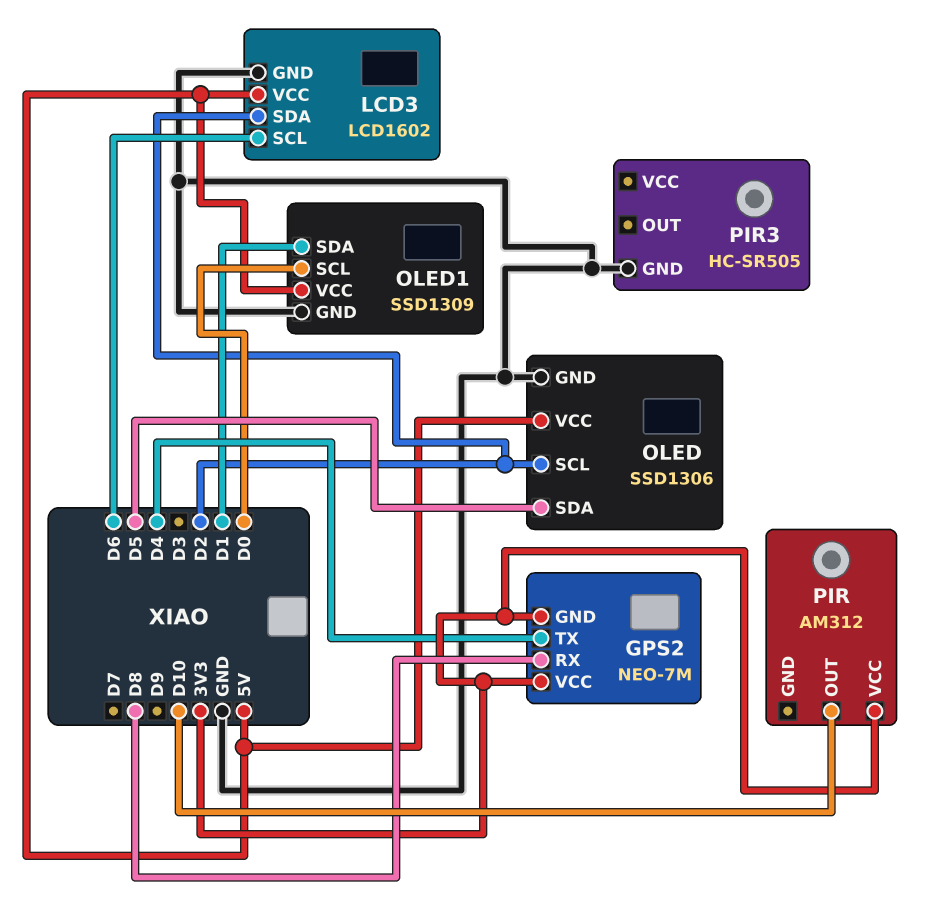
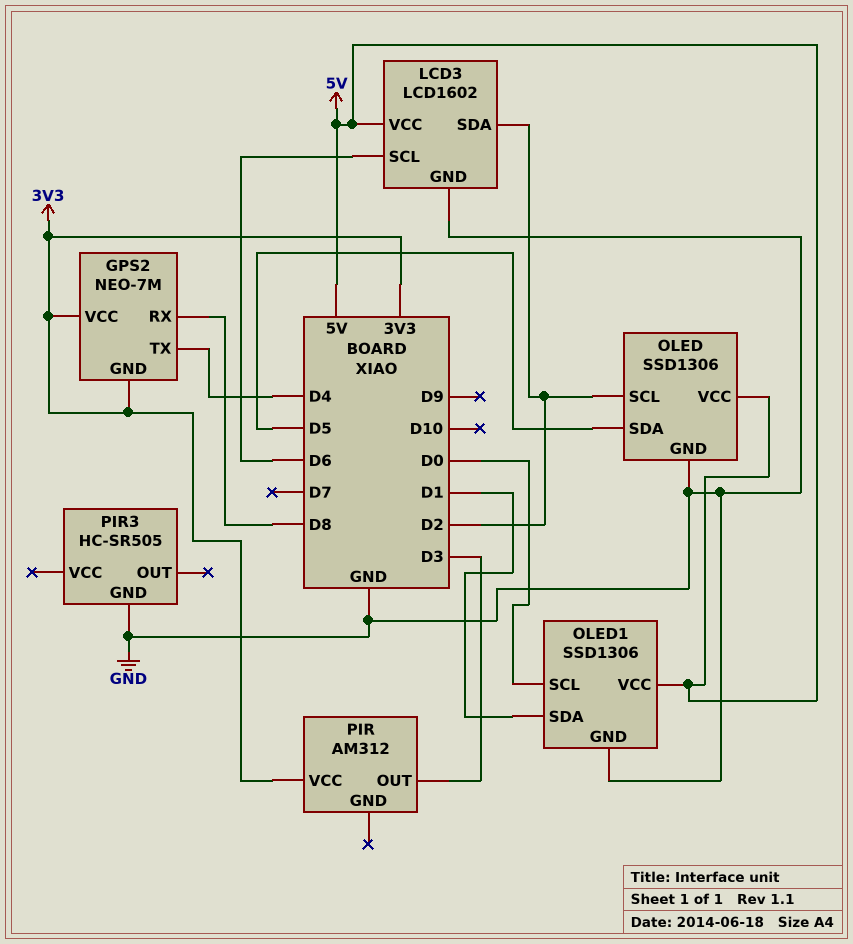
OLED1: SSD1309 -> SSD1306
PIR pin OUT: D10 -> D3

